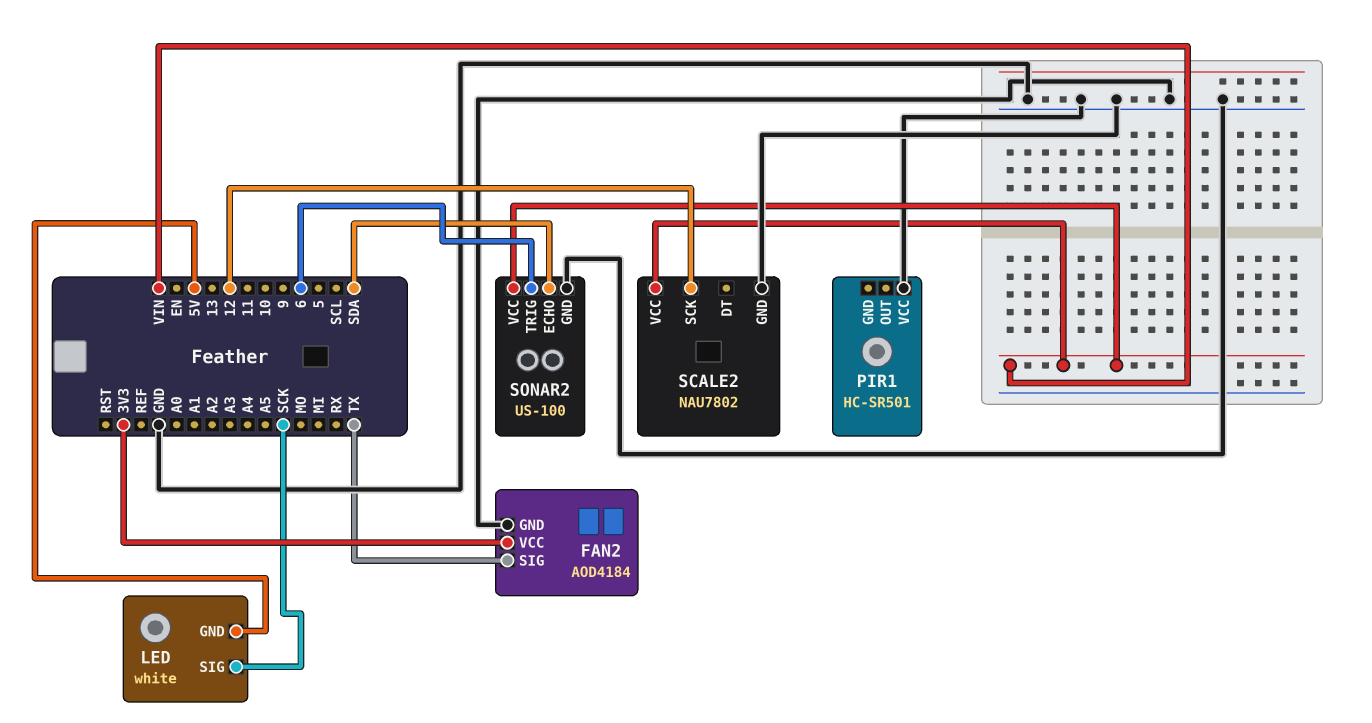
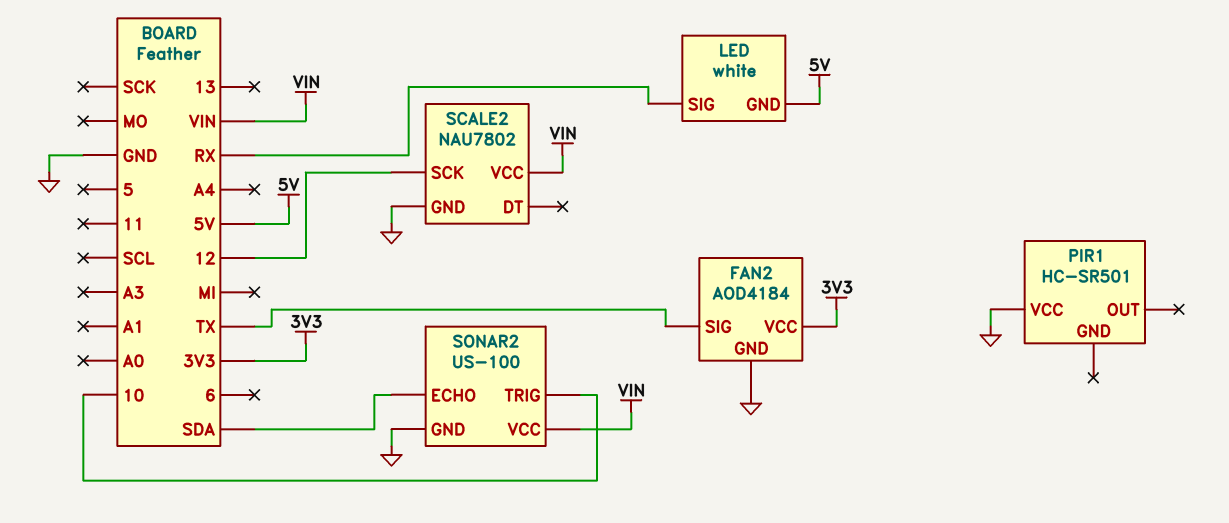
LED pin SIG: SCK -> RX
SONAR2 pin TRIG: 6 -> 10

